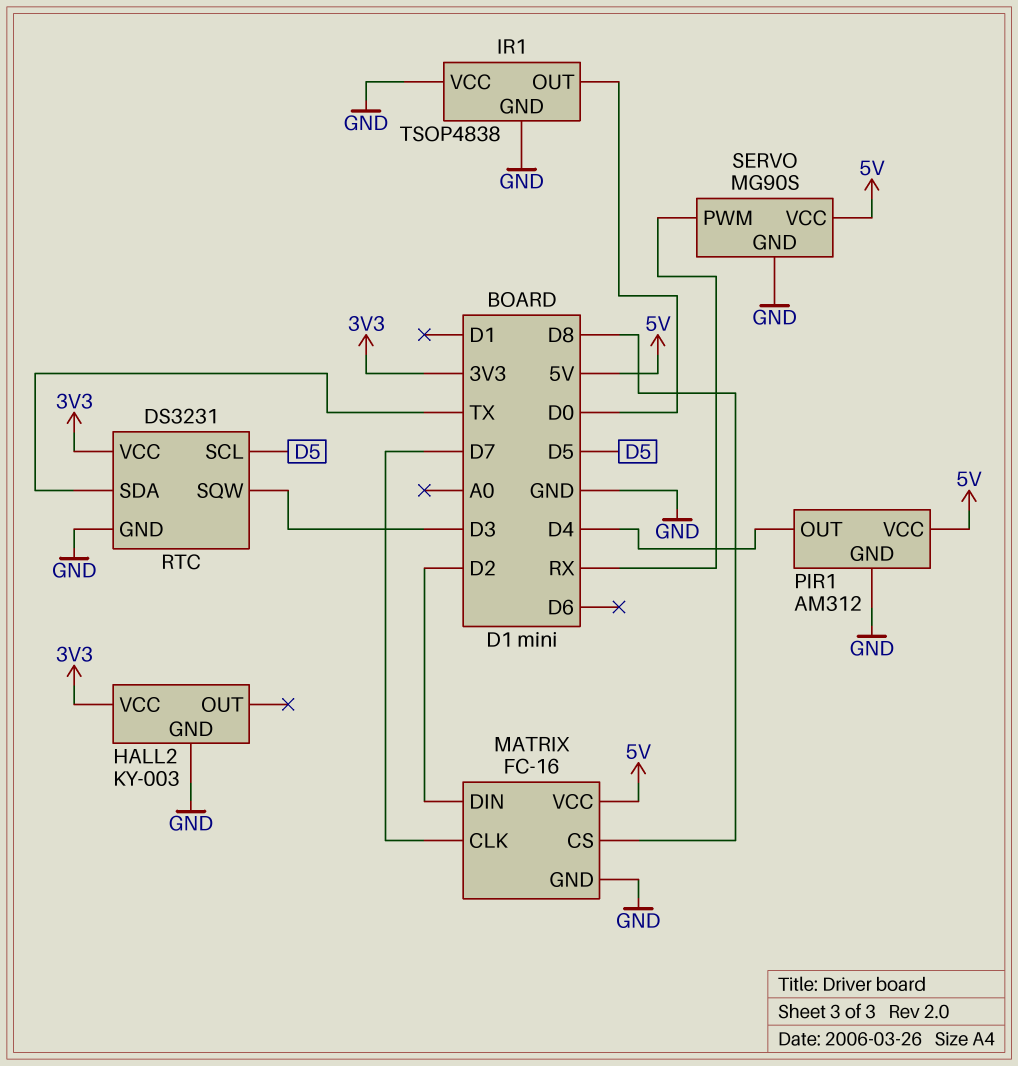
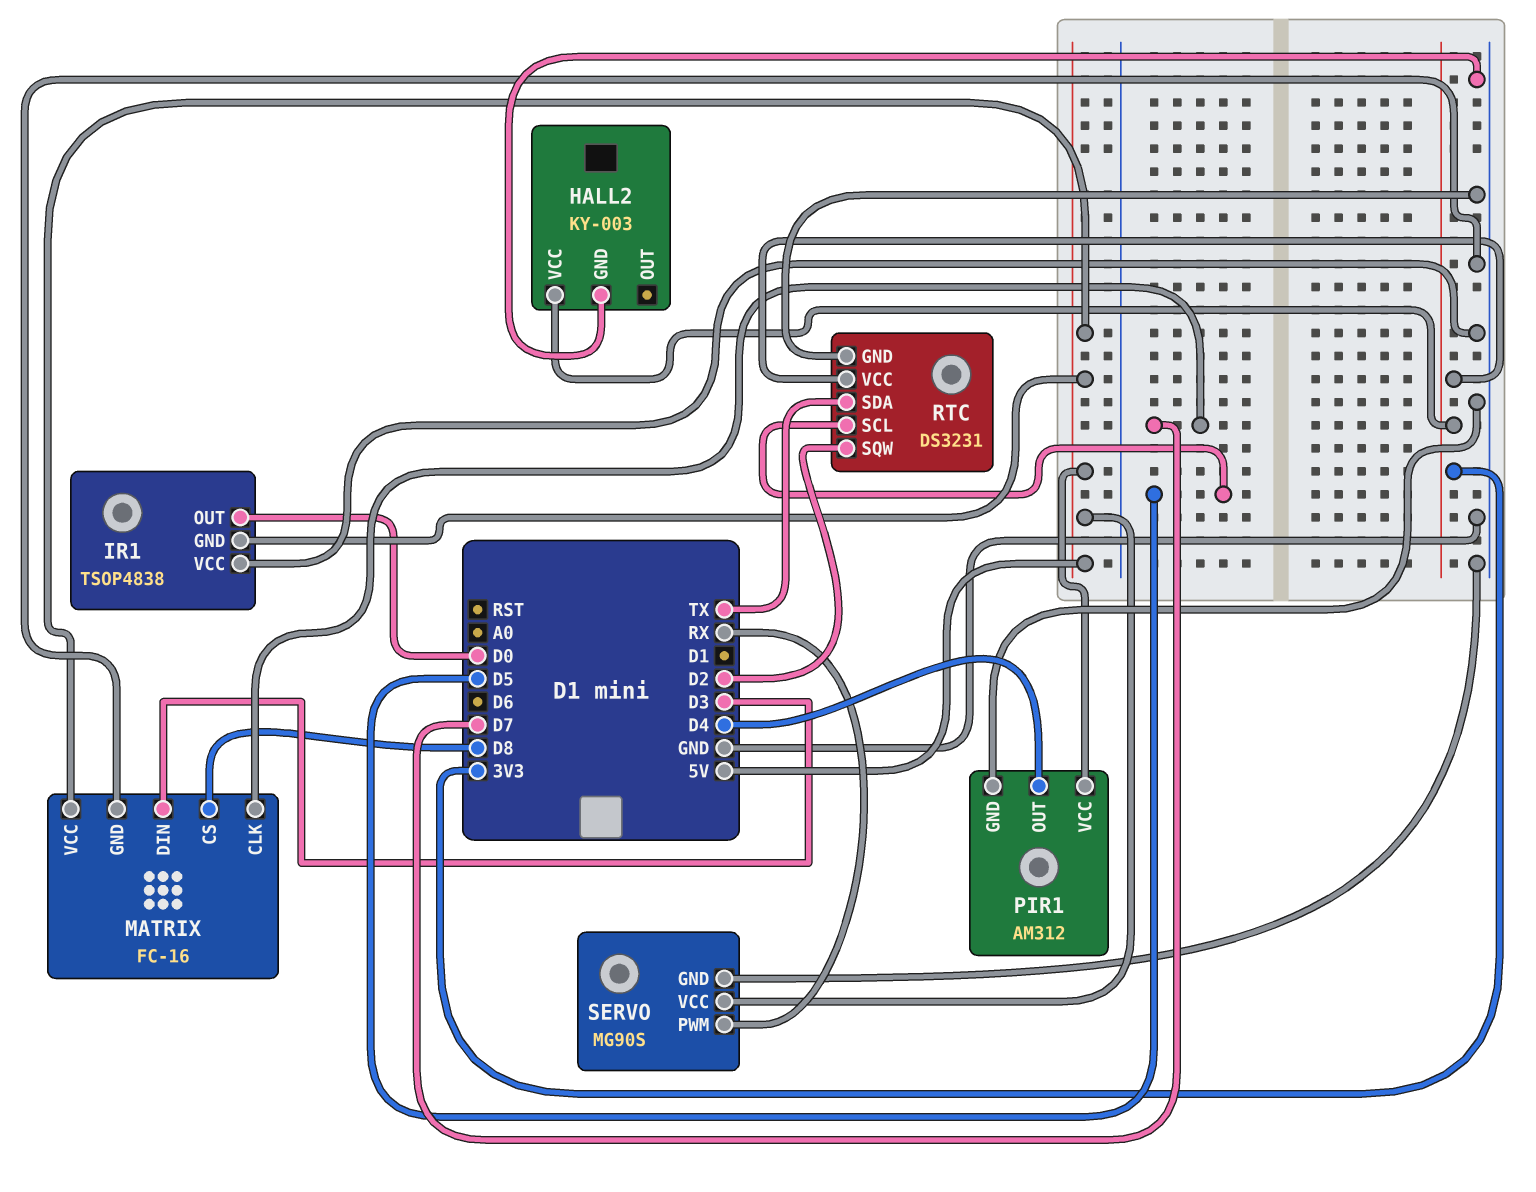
IR1 pin GND: GND -> 5V
MATRIX pin DIN: D2 -> D3
RTC pin SQW: D3 -> D2

